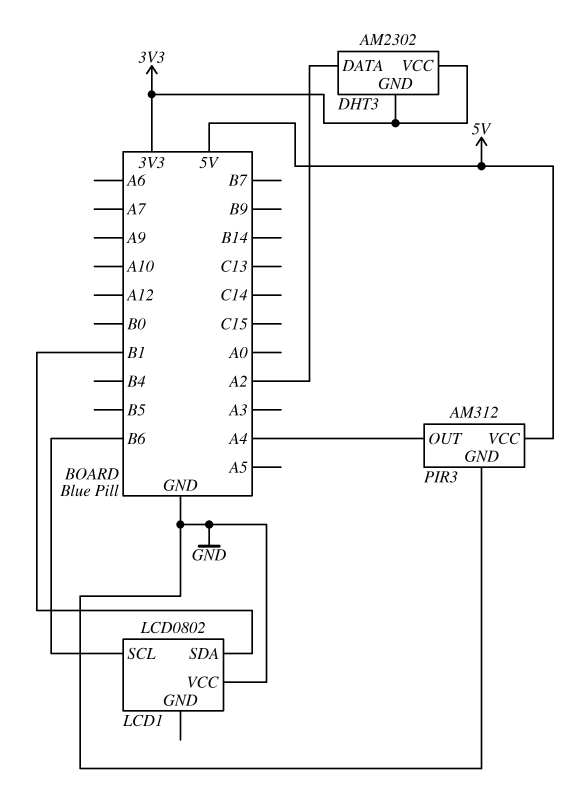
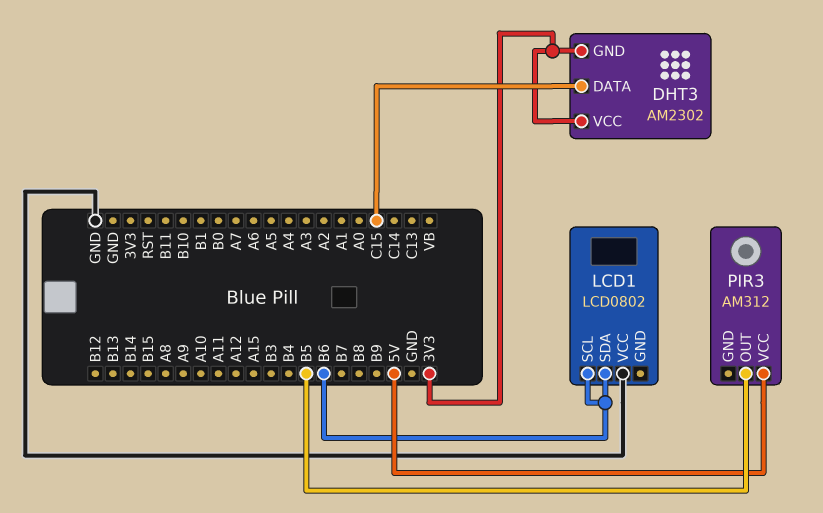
DHT3 pin DATA: A2 -> C15
LCD1 pin SDA: B1 -> B6
PIR3 pin GND: GND -> none
PIR3 pin OUT: A4 -> B5

